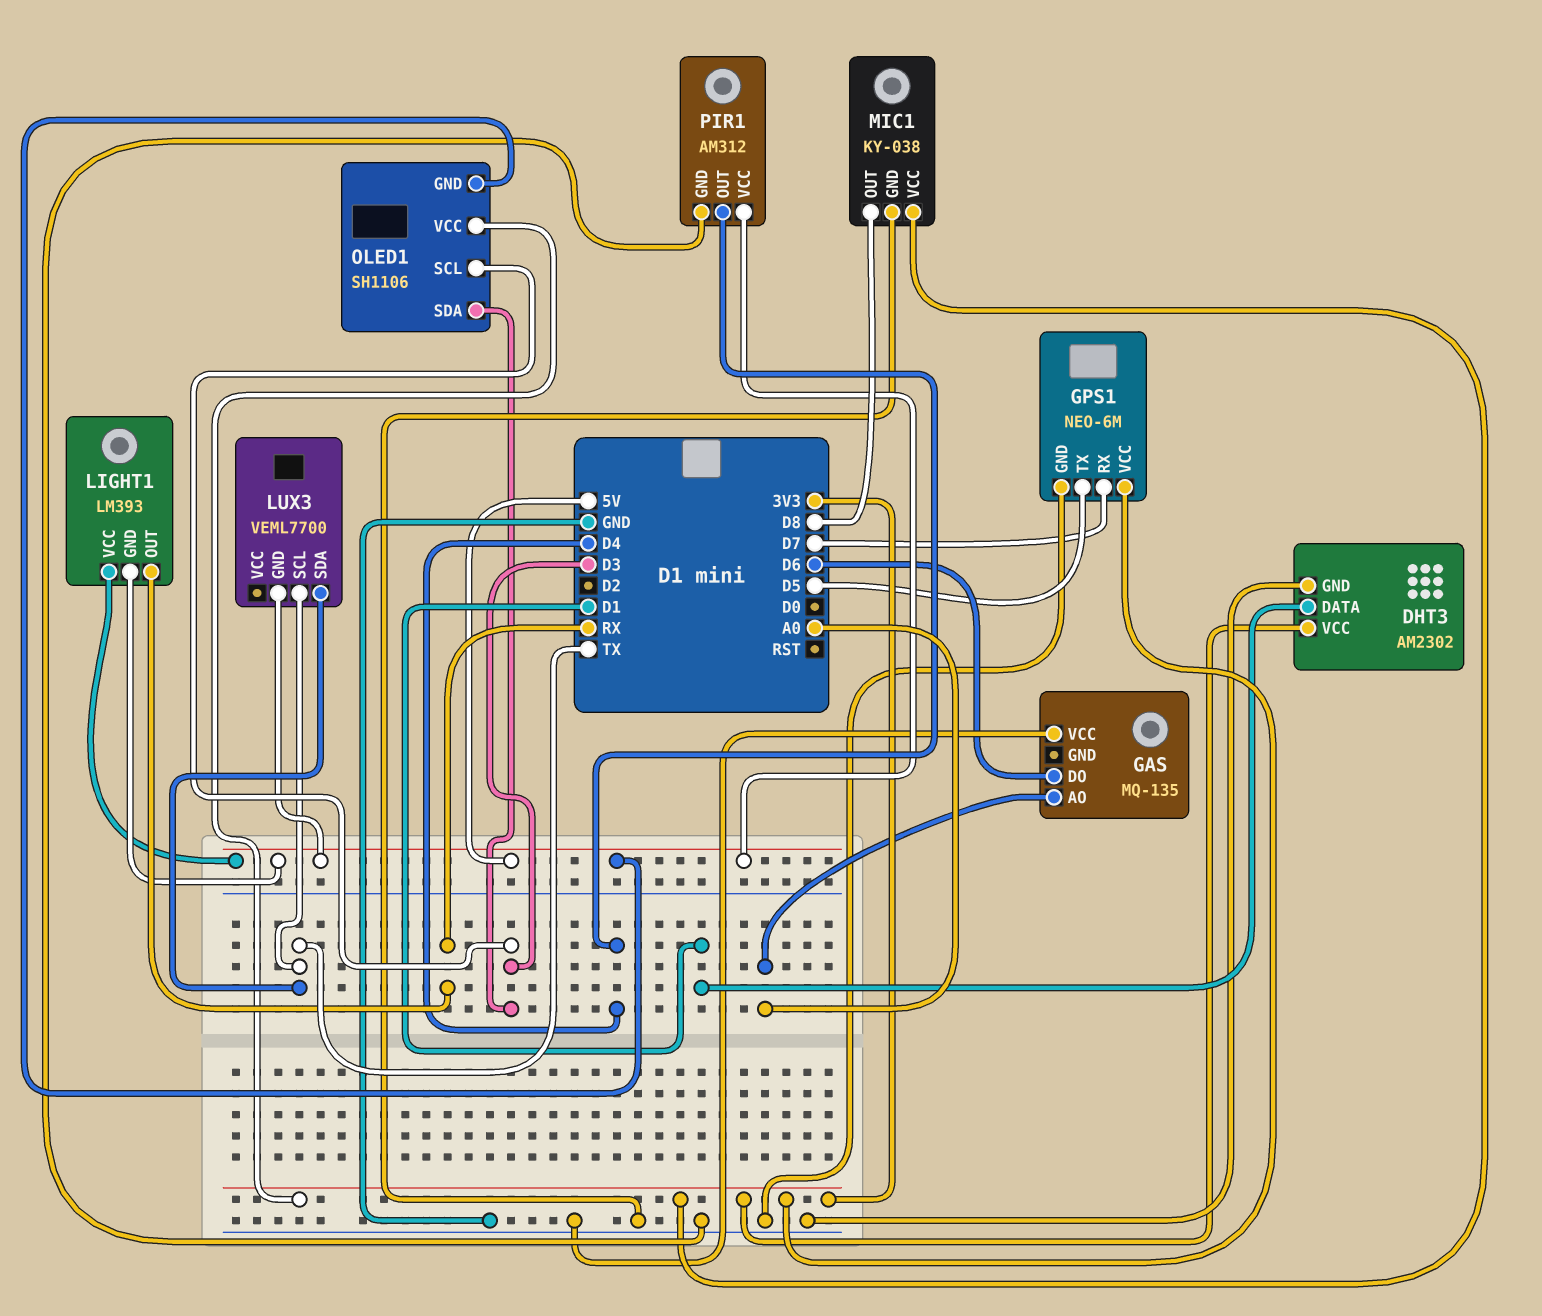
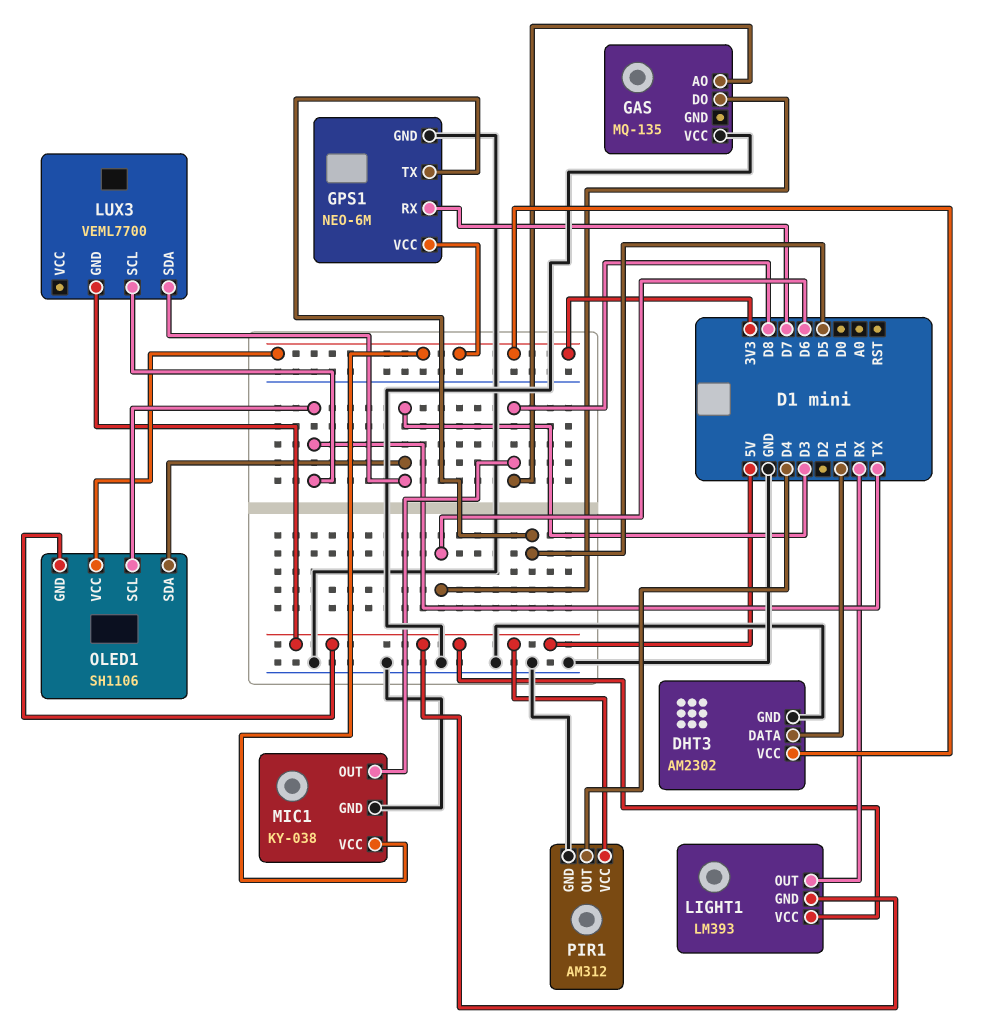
GAS pin AO: A0 -> D8
LUX3 pin SDA: TX -> D3
OLED1 pin SCL: D3 -> TX

